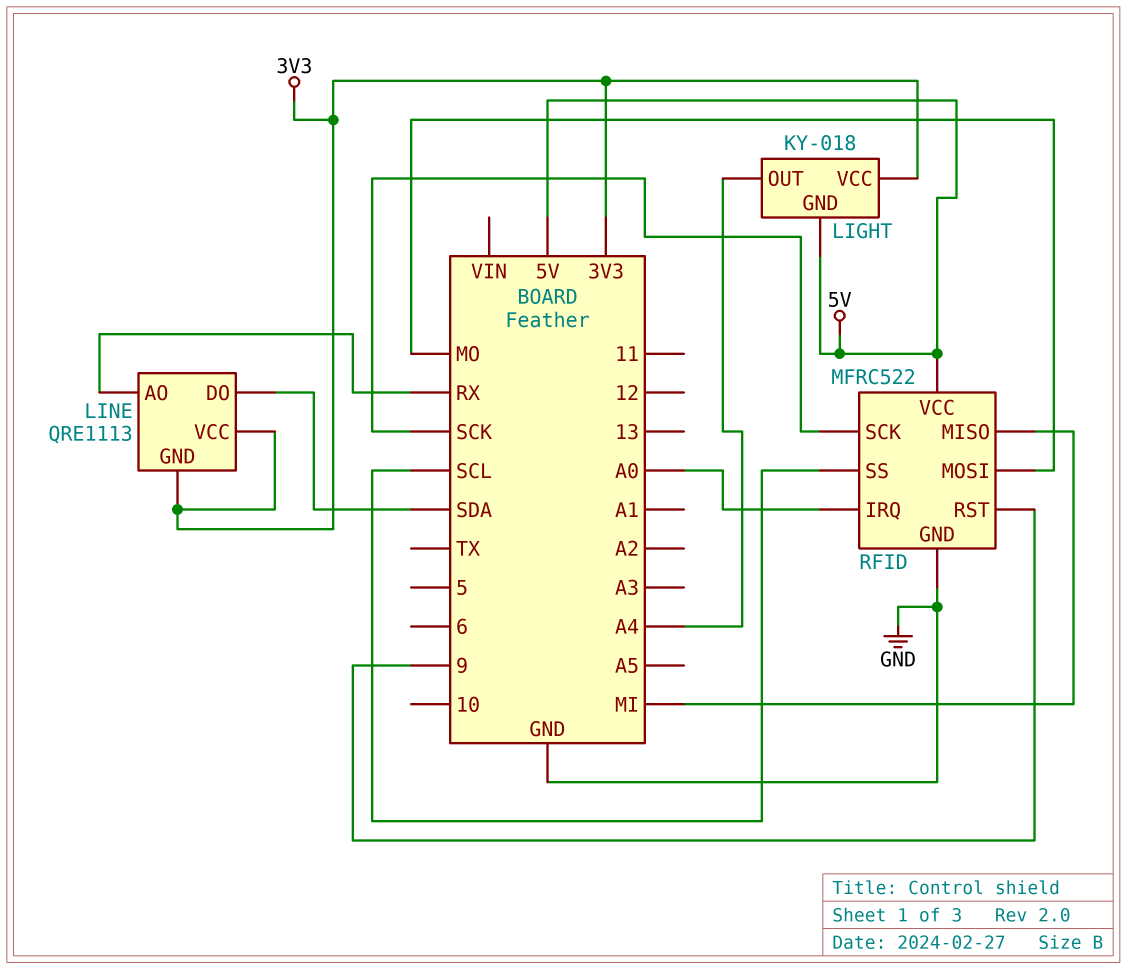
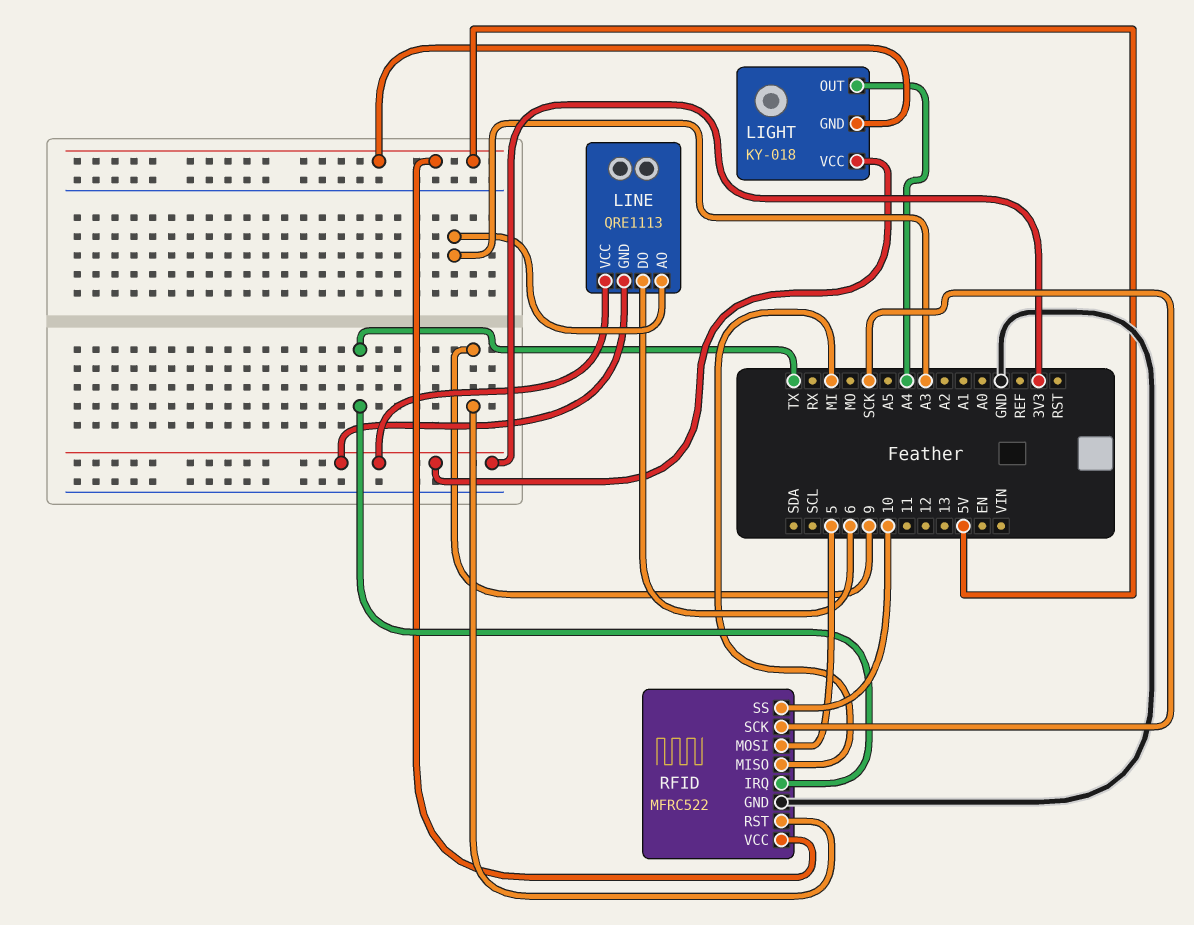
LINE pin AO: RX -> A3
LINE pin DO: SDA -> 6
RFID pin IRQ: A0 -> TX
RFID pin MOSI: MO -> 5
RFID pin SS: SCL -> 10

